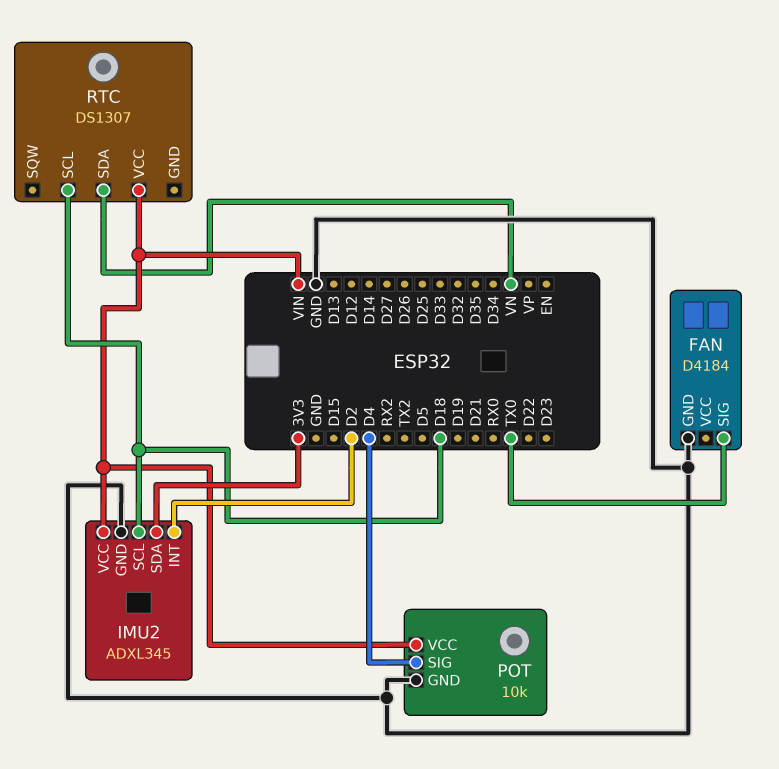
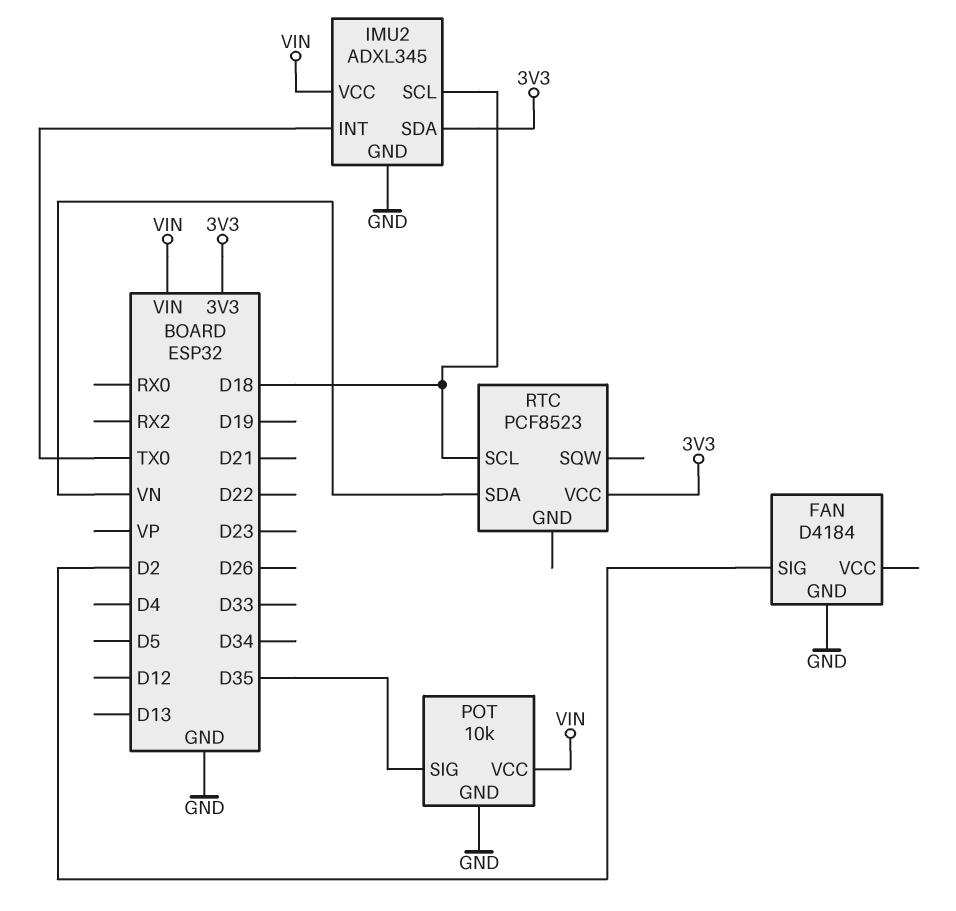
FAN pin SIG: TX0 -> D2
IMU2 pin INT: D2 -> TX0
POT pin SIG: D4 -> D35
RTC: DS1307 -> PCF8523
RTC pin VCC: VIN -> 3V3

